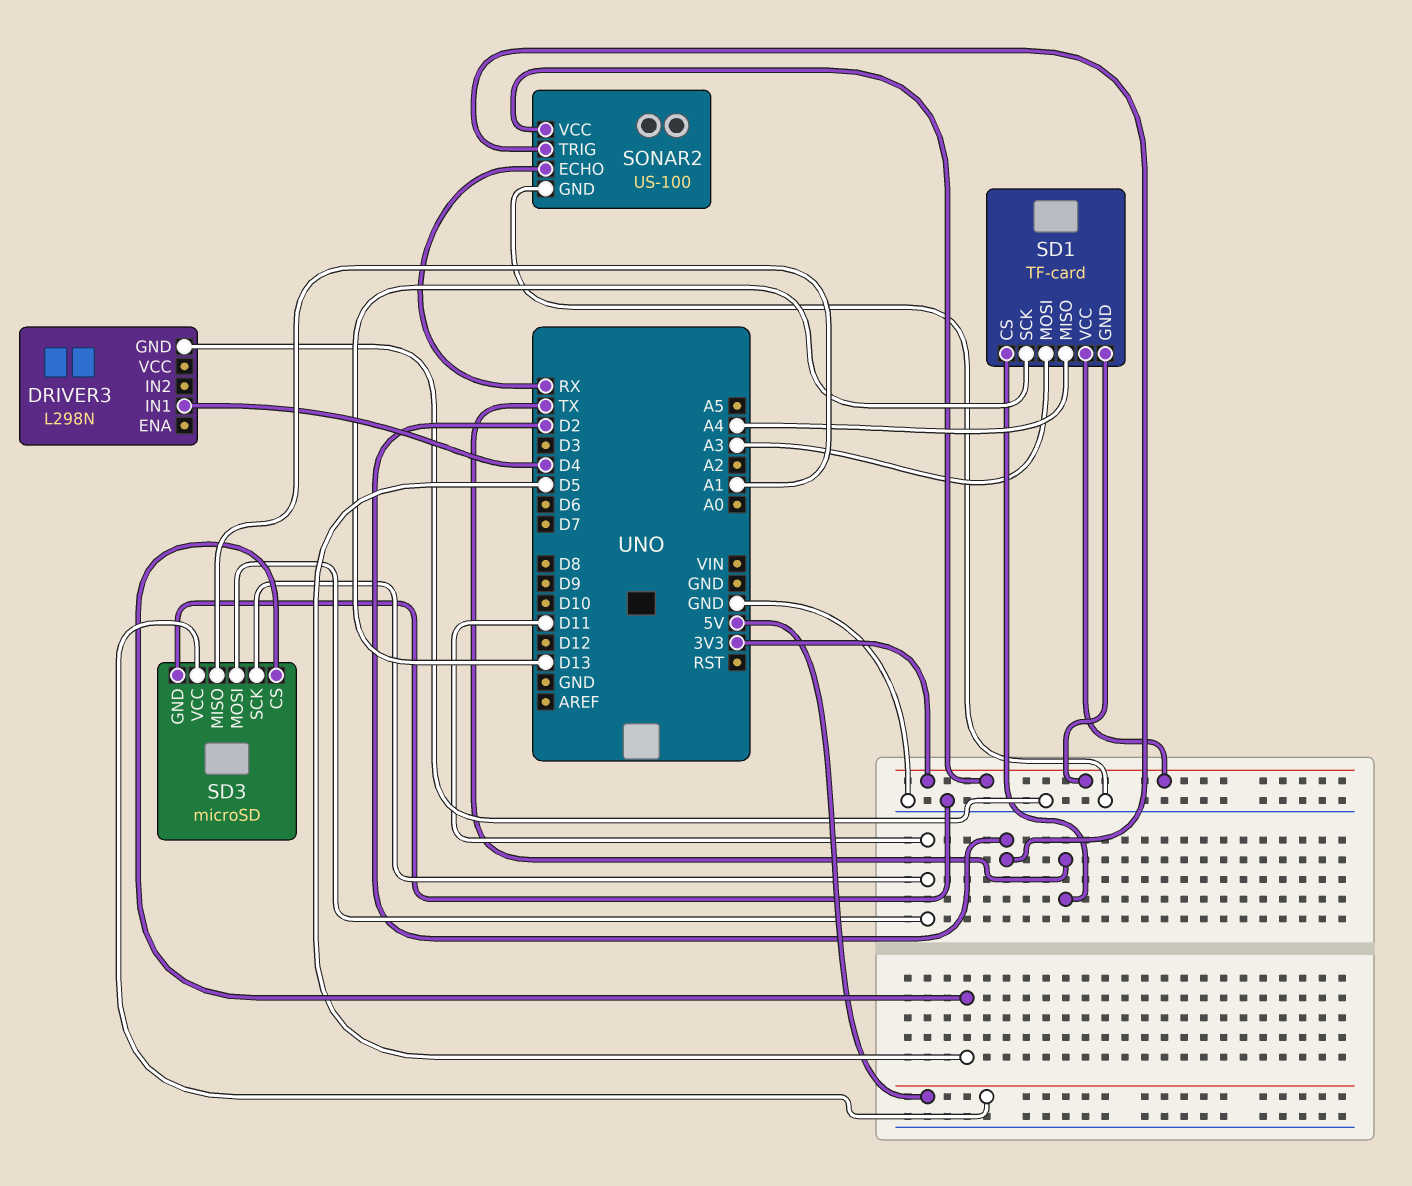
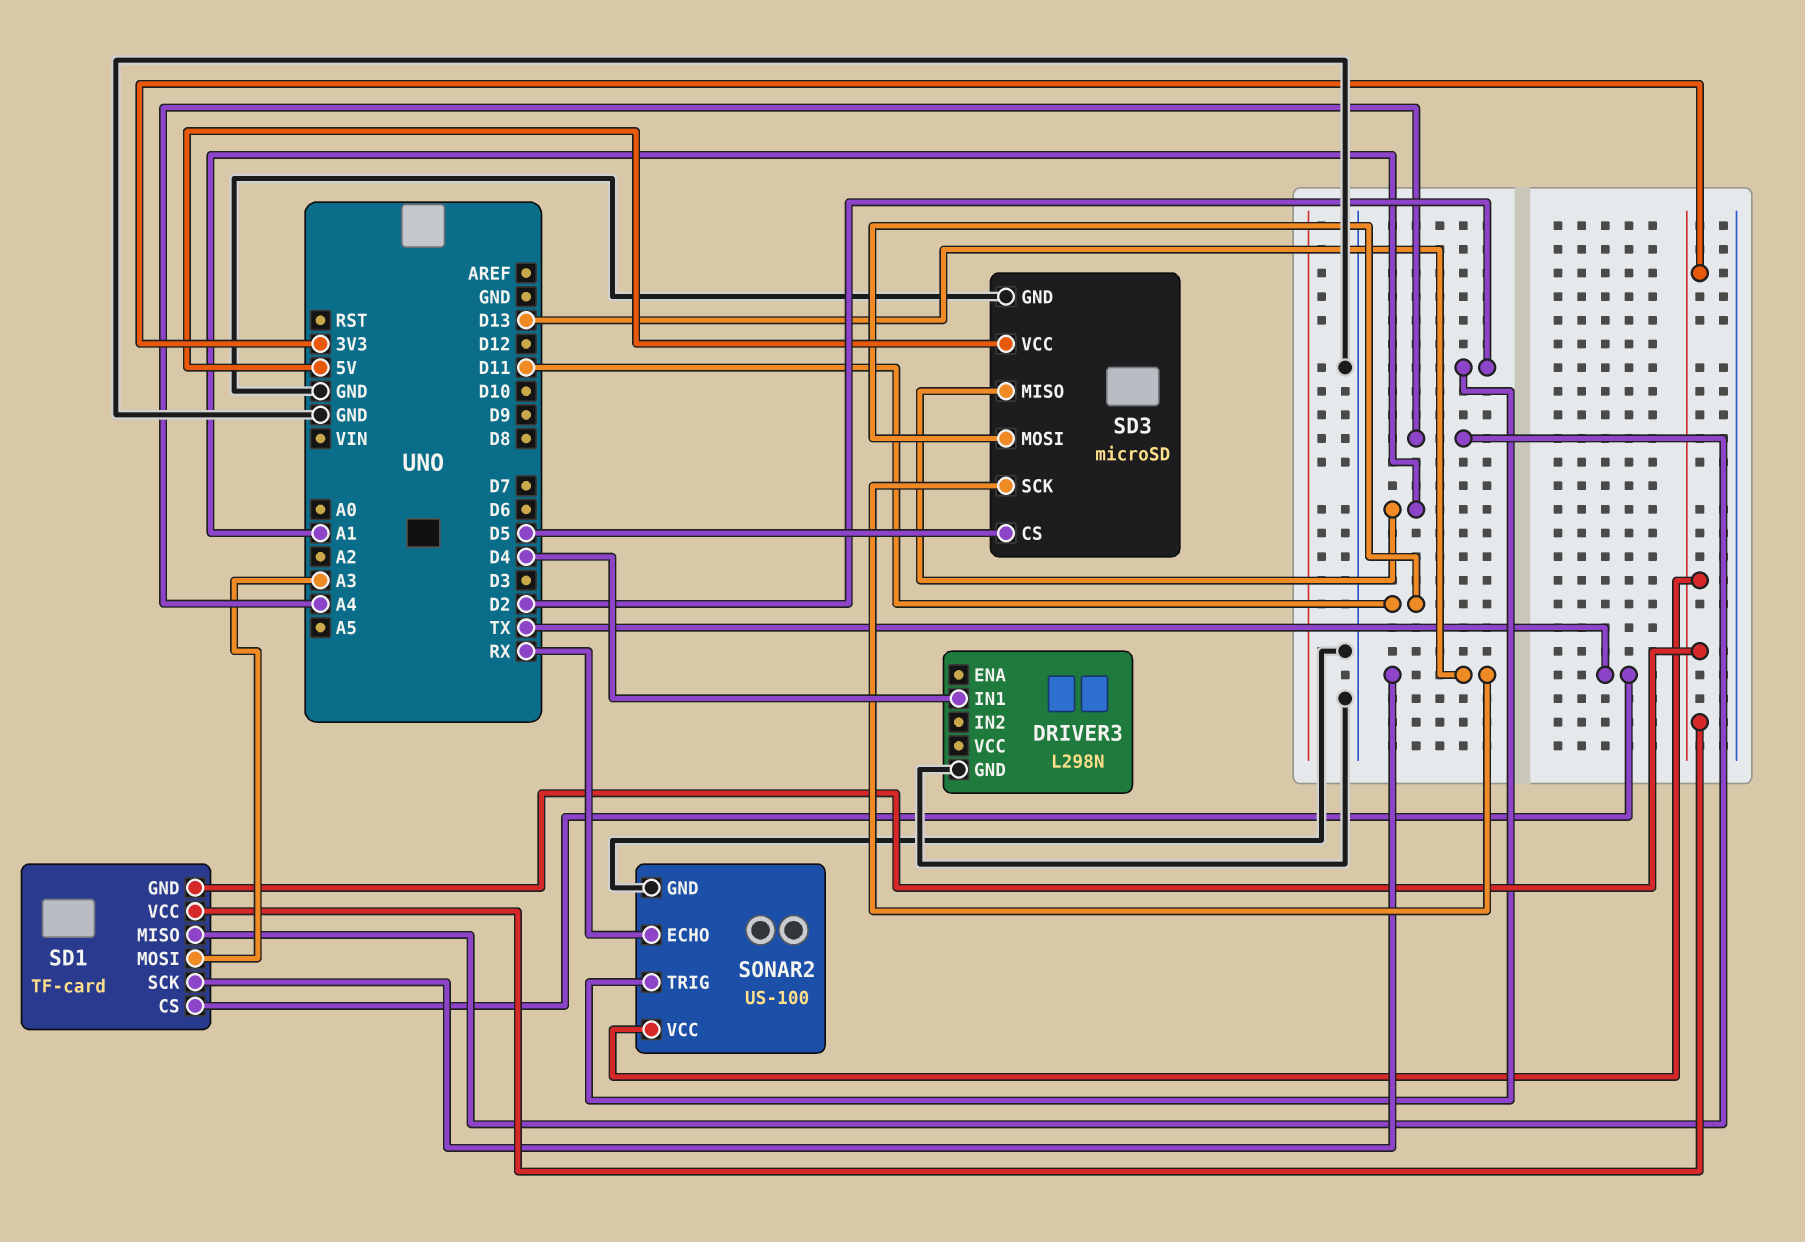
SD3 pin SCK: D11 -> D13

